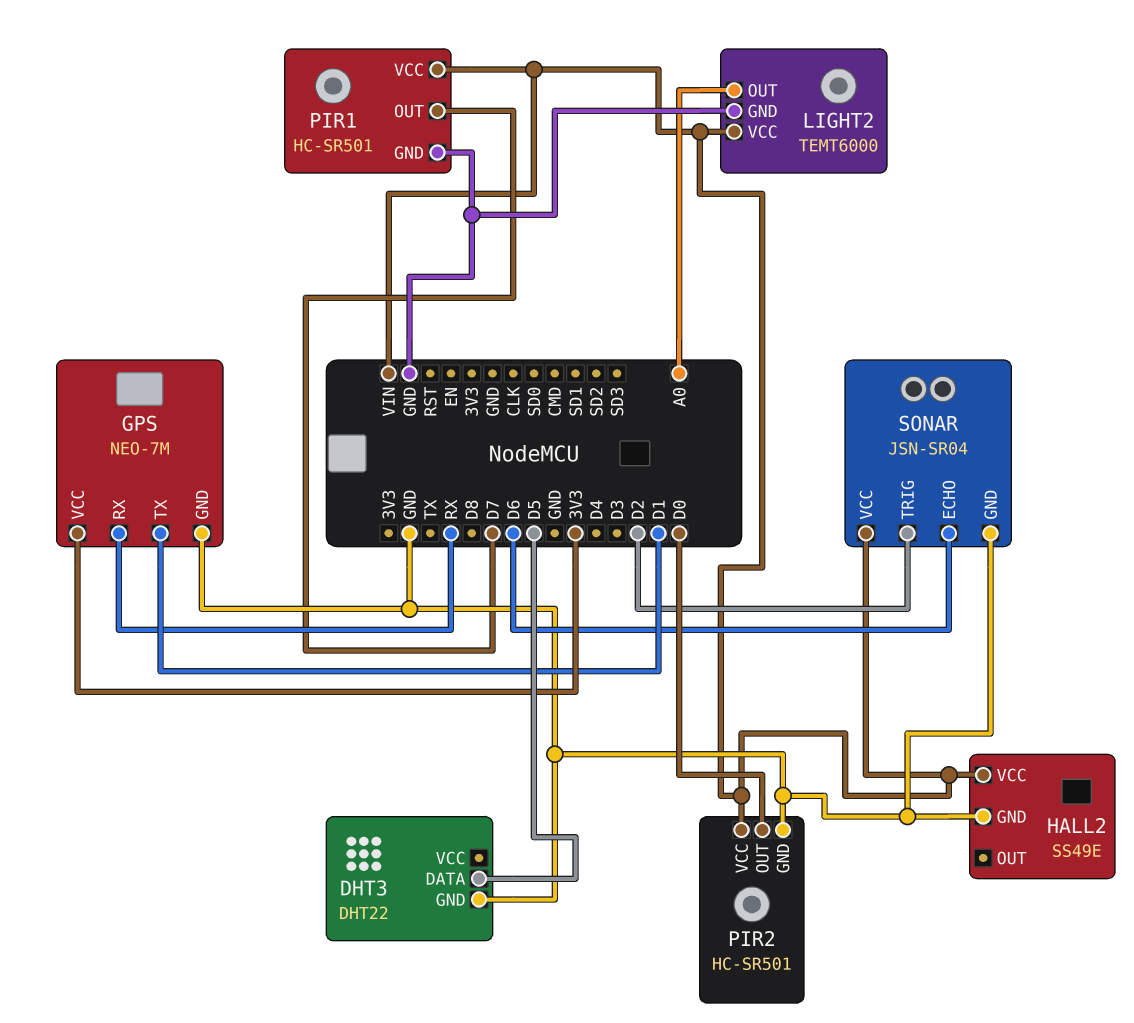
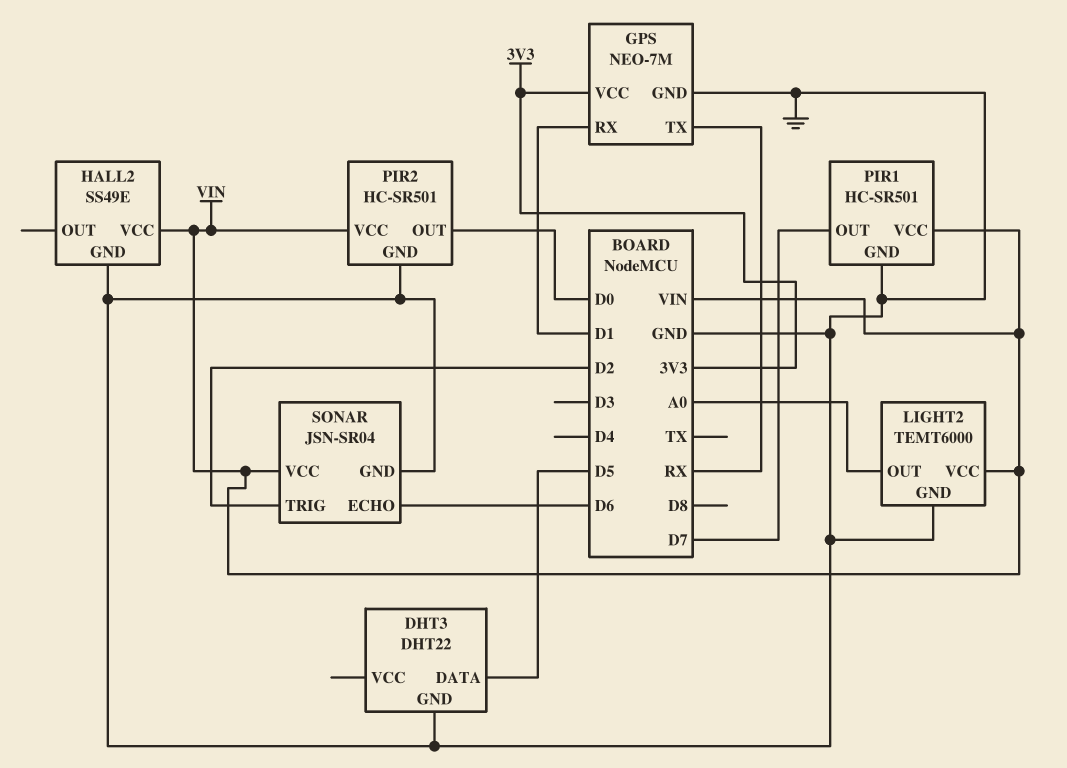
GPS pin RX: RX -> D1
GPS pin TX: D1 -> RX

